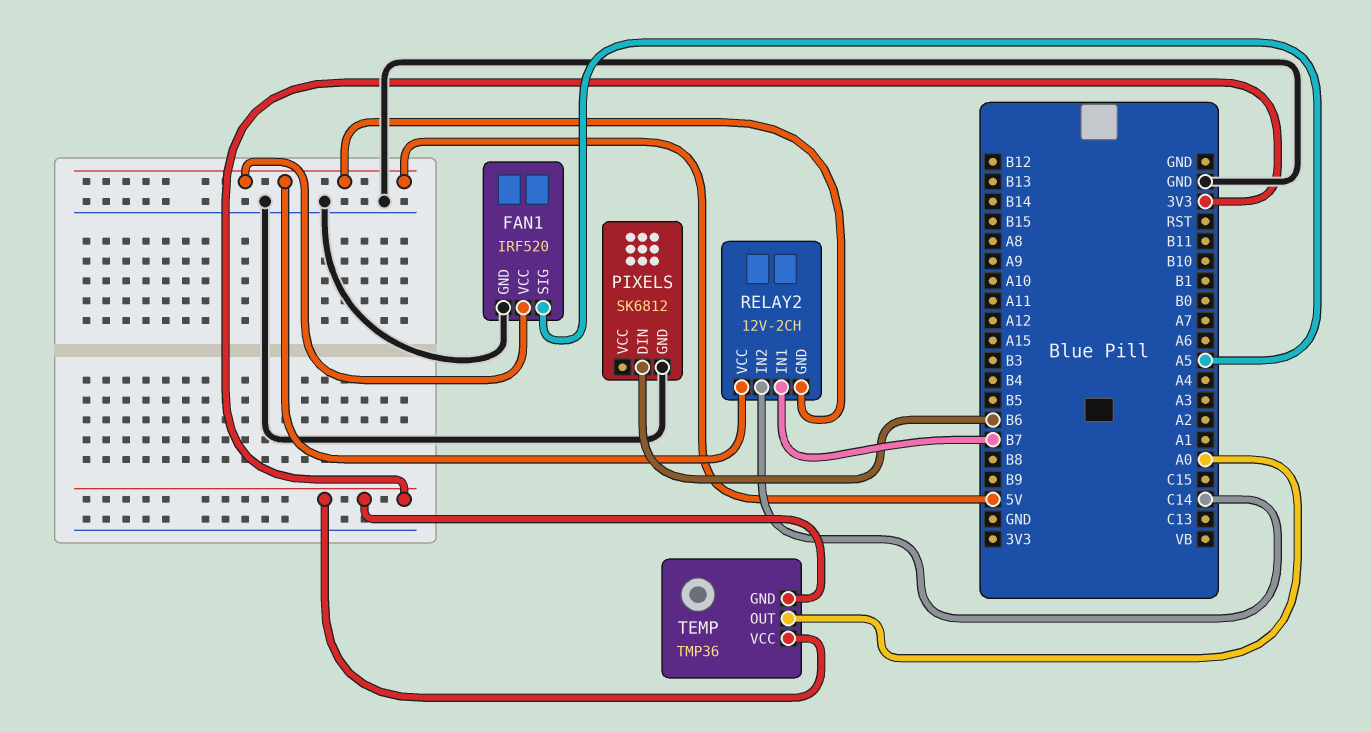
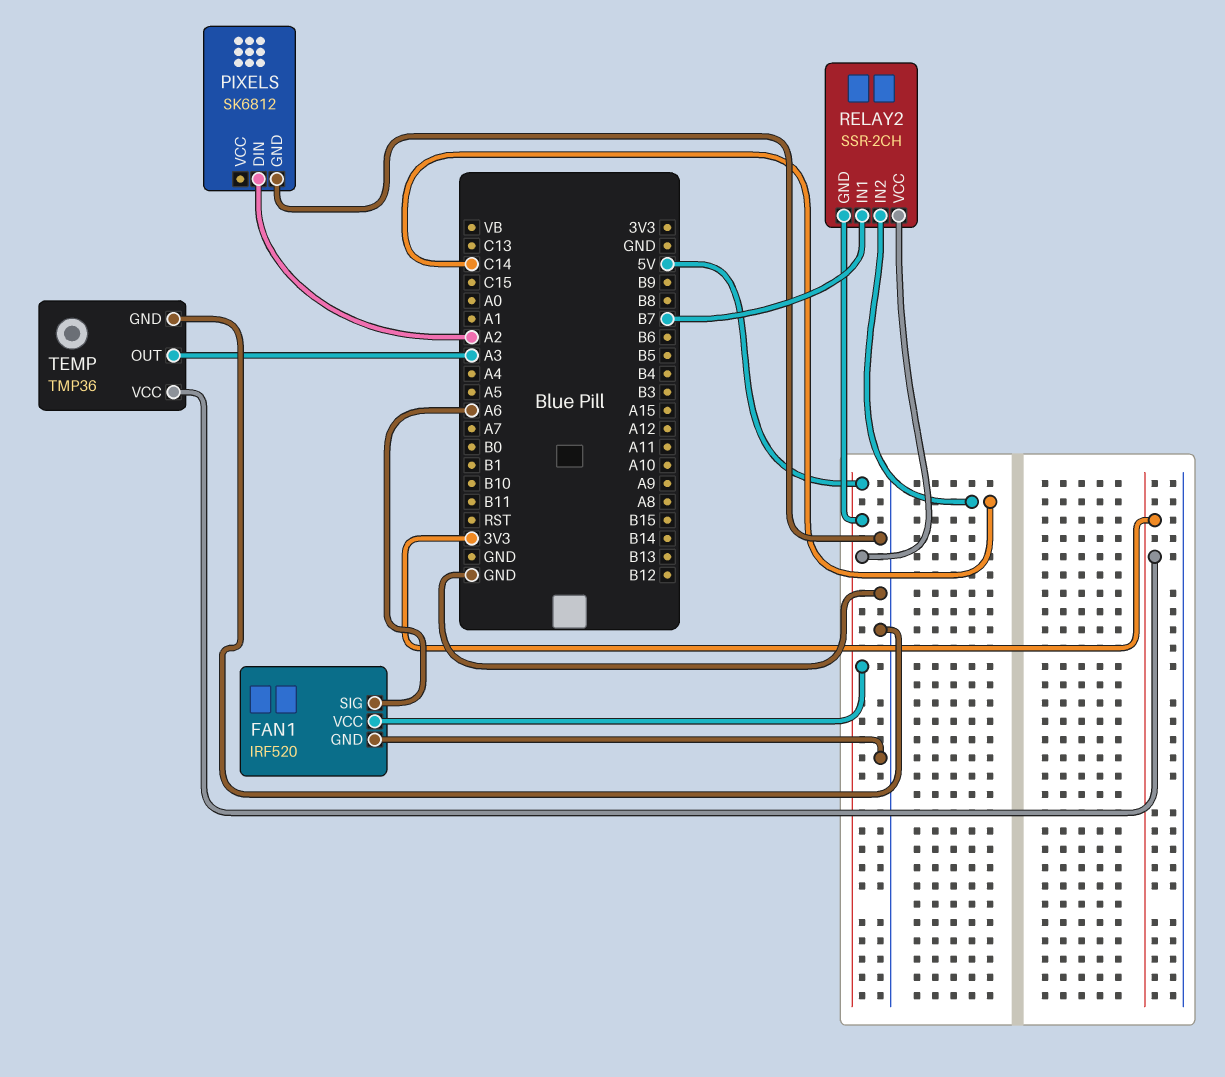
FAN1 pin SIG: A5 -> A6
PIXELS pin DIN: B6 -> A2
RELAY2: 12V-2CH -> SSR-2CH
TEMP pin GND: 3V3 -> GND
TEMP pin OUT: A0 -> A3

